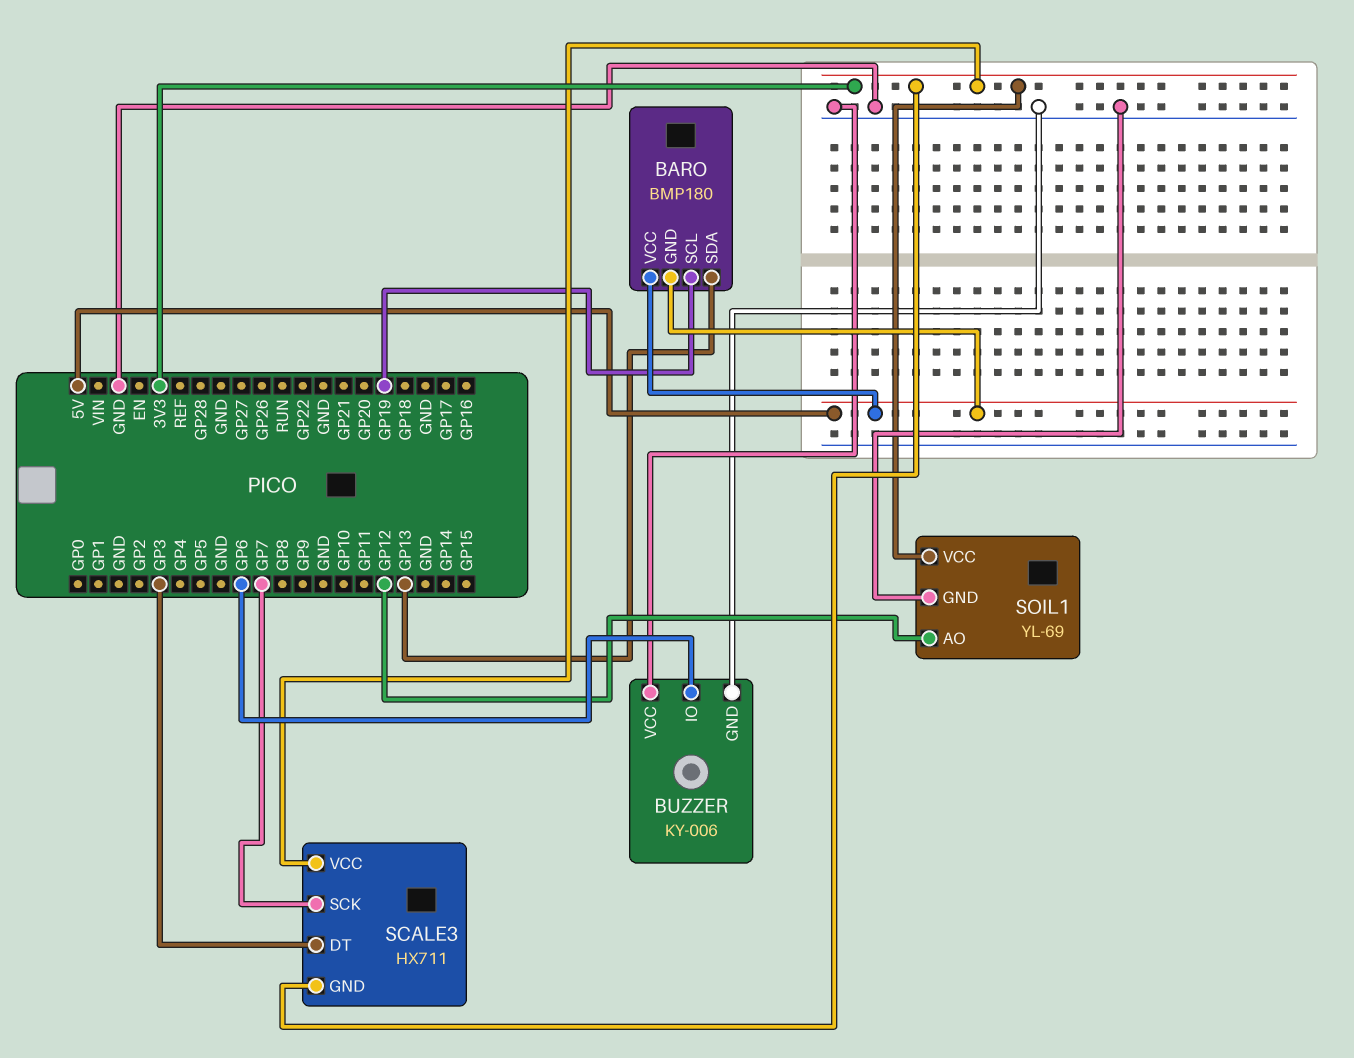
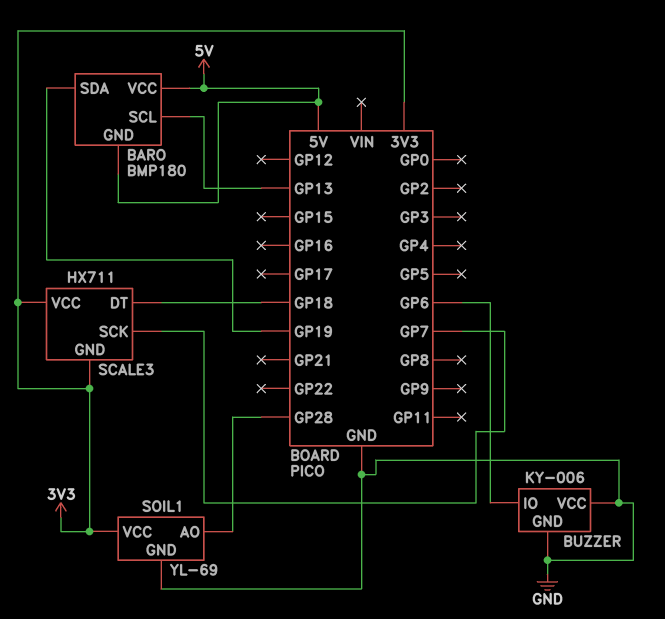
BARO pin SCL: GP19 -> GP13
BARO pin SDA: GP13 -> GP19
SCALE3 pin DT: GP3 -> GP18
SOIL1 pin AO: GP12 -> GP28

